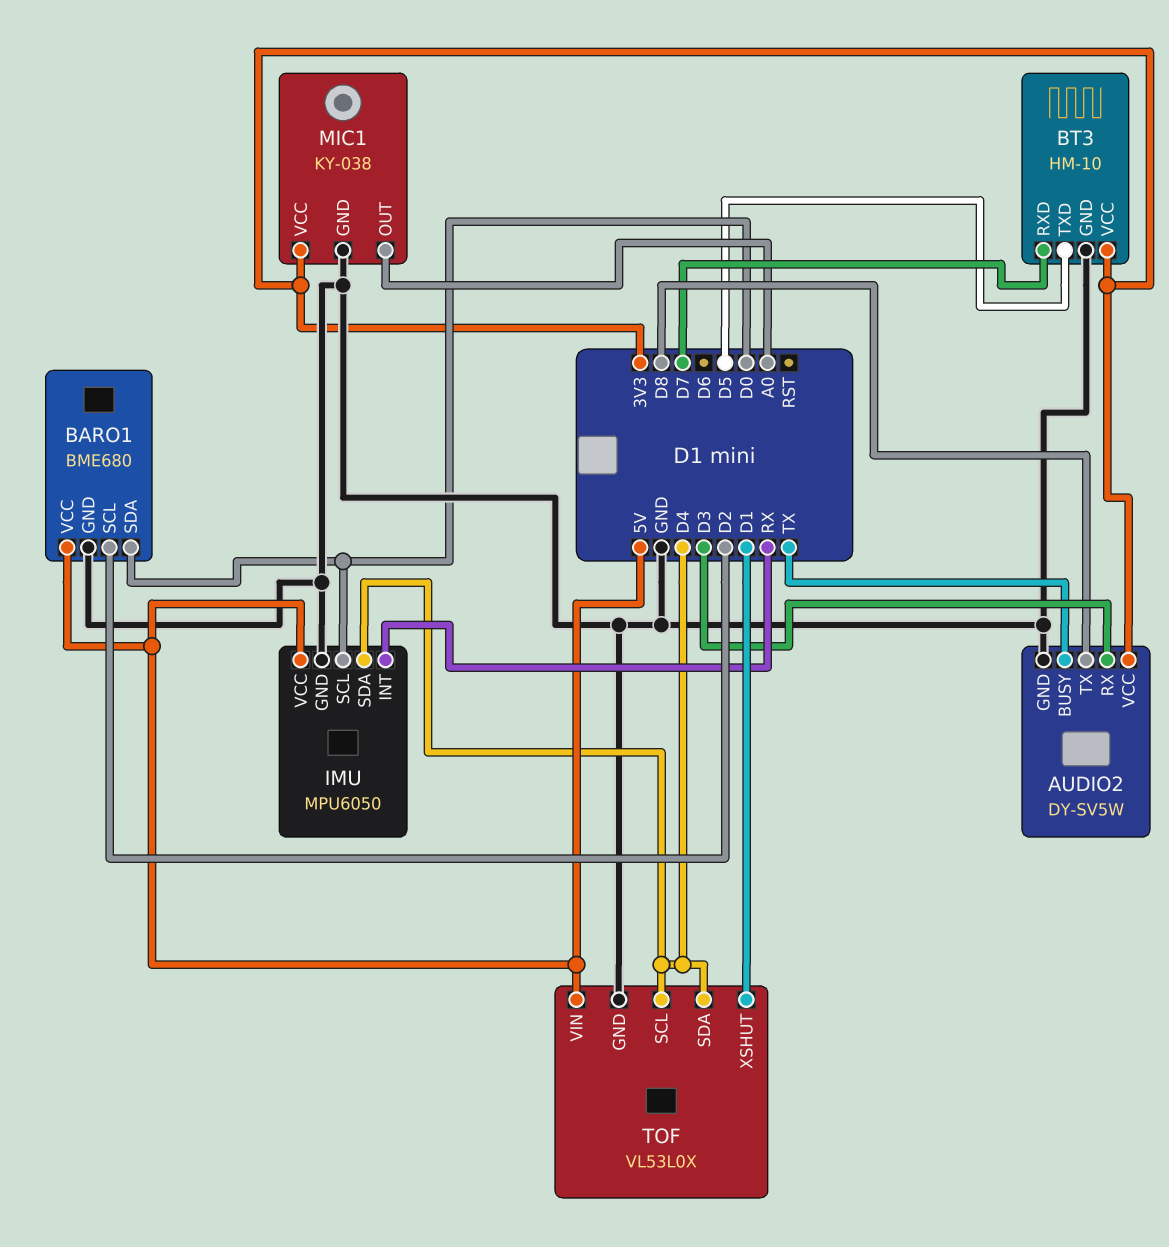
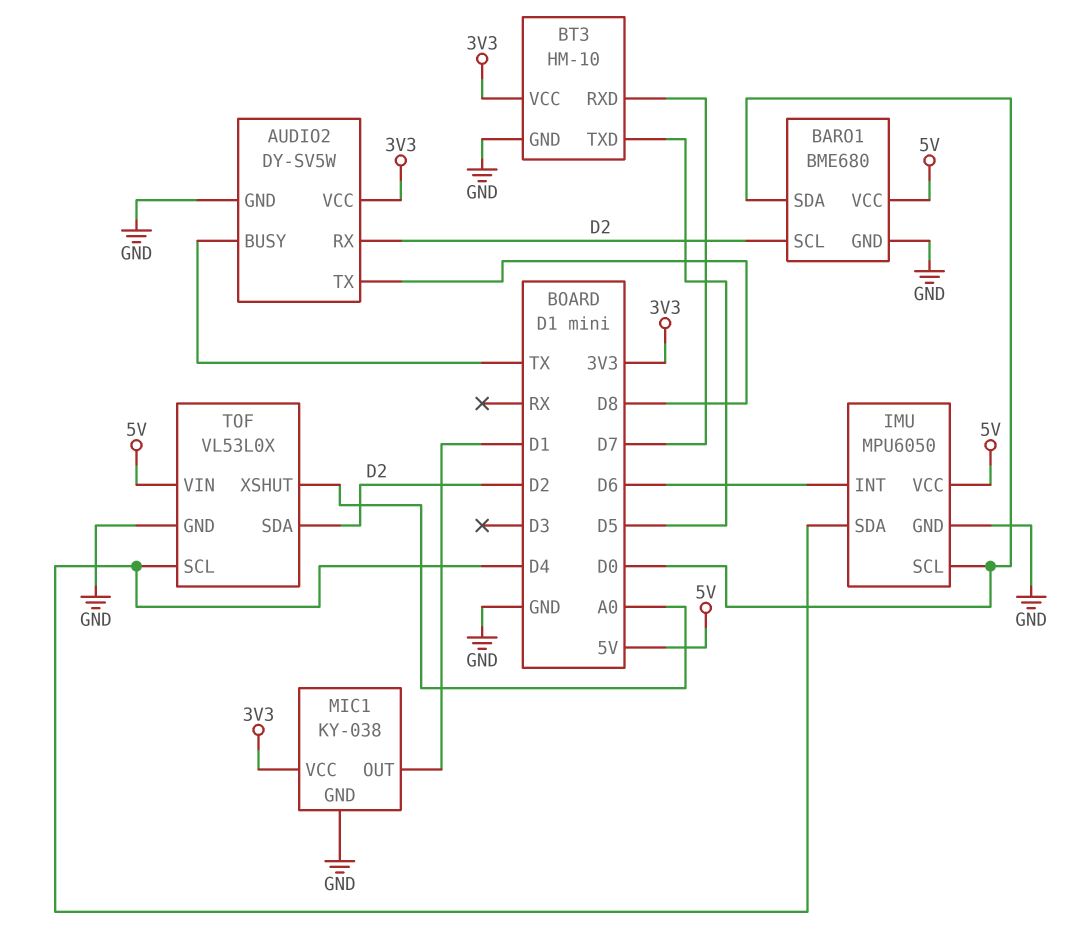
AUDIO2 pin RX: D3 -> D2
IMU pin INT: RX -> D6
MIC1 pin OUT: A0 -> D1
TOF pin SDA: D4 -> D2
TOF pin XSHUT: D1 -> A0

